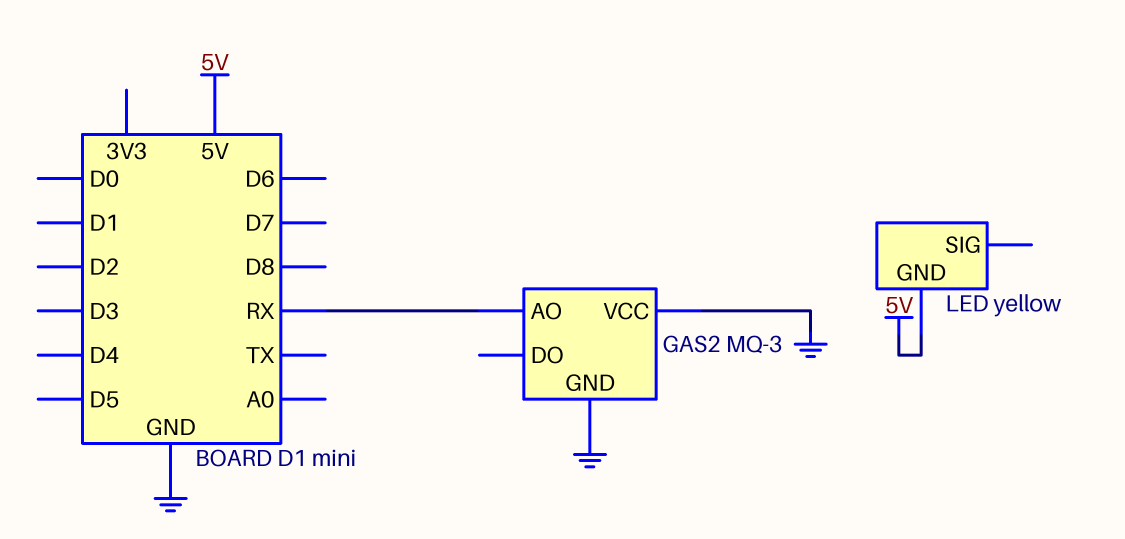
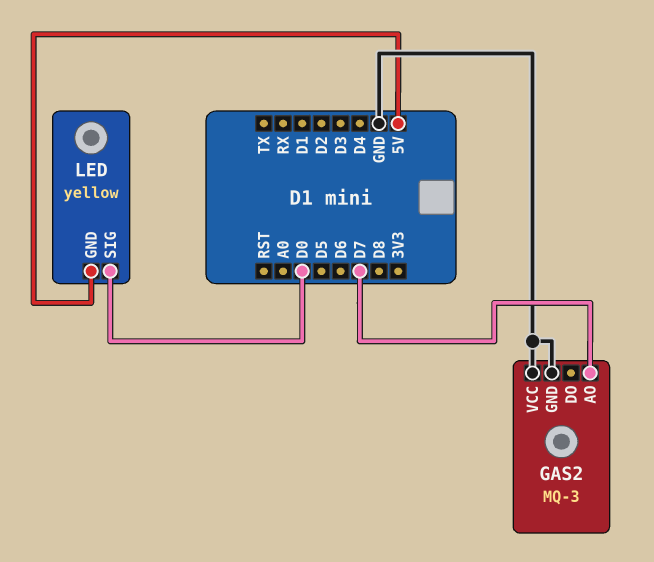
GAS2 pin AO: RX -> D7
LED pin SIG: none -> D0

